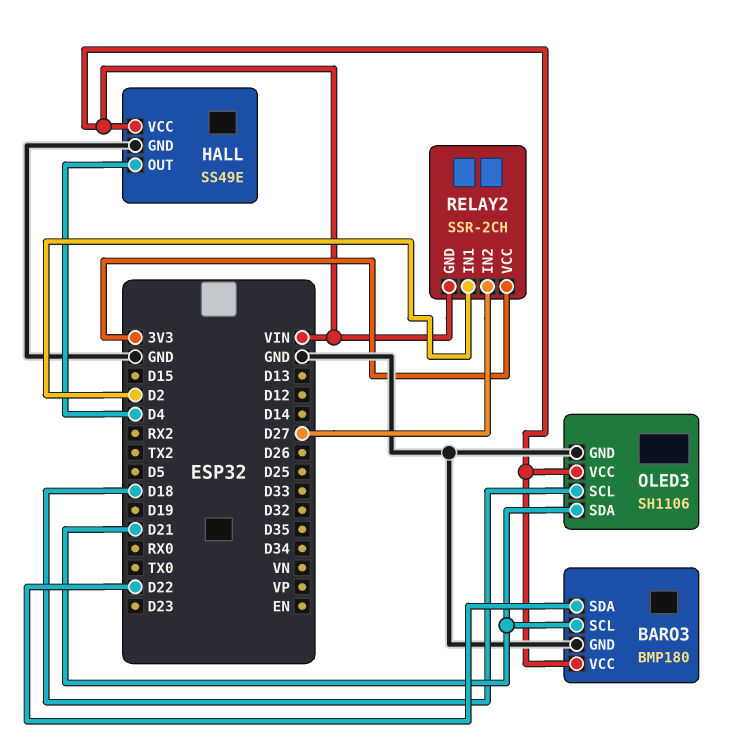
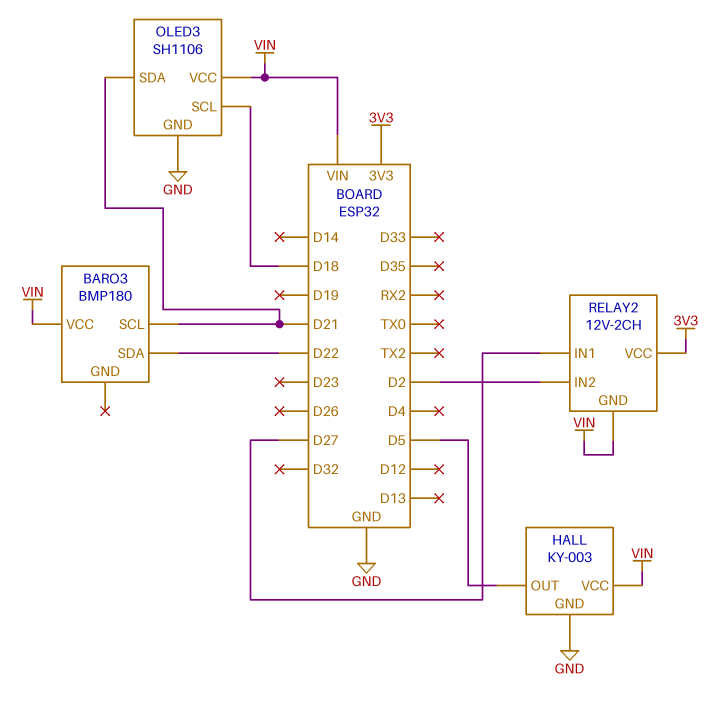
BARO3 pin GND: GND -> none
HALL: SS49E -> KY-003
HALL pin OUT: D4 -> D5
RELAY2: SSR-2CH -> 12V-2CH
RELAY2 pin IN1: D2 -> D27
RELAY2 pin IN2: D27 -> D2

